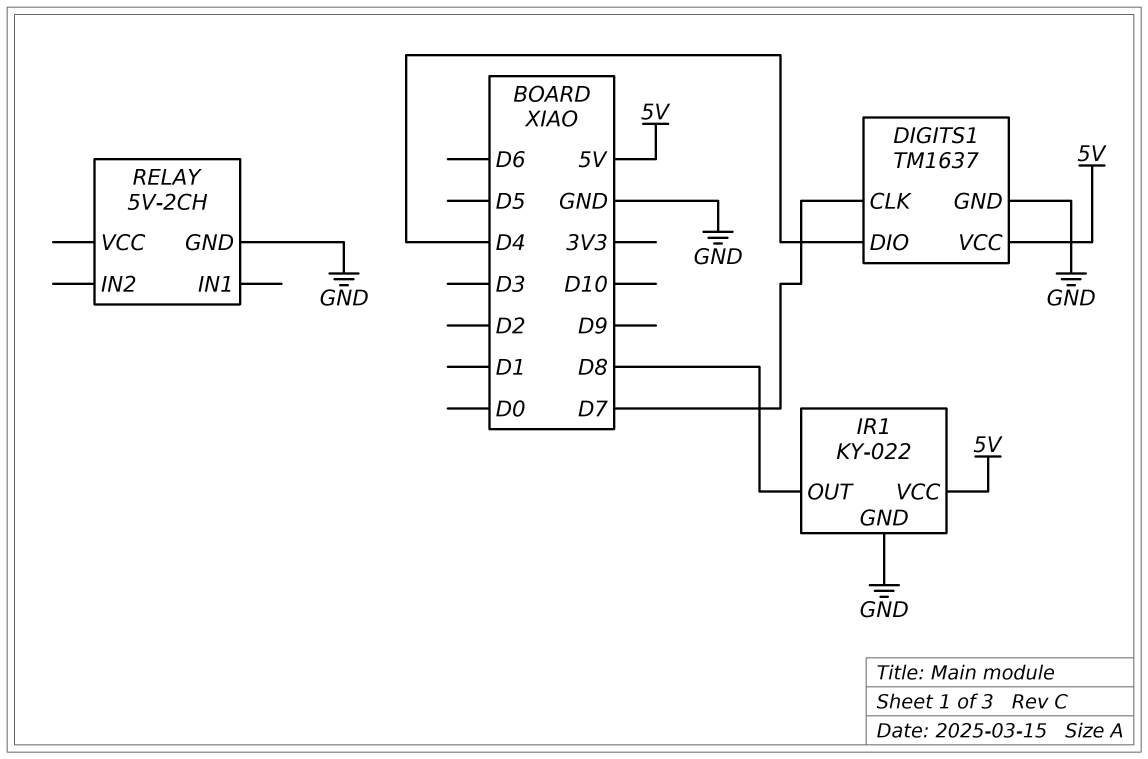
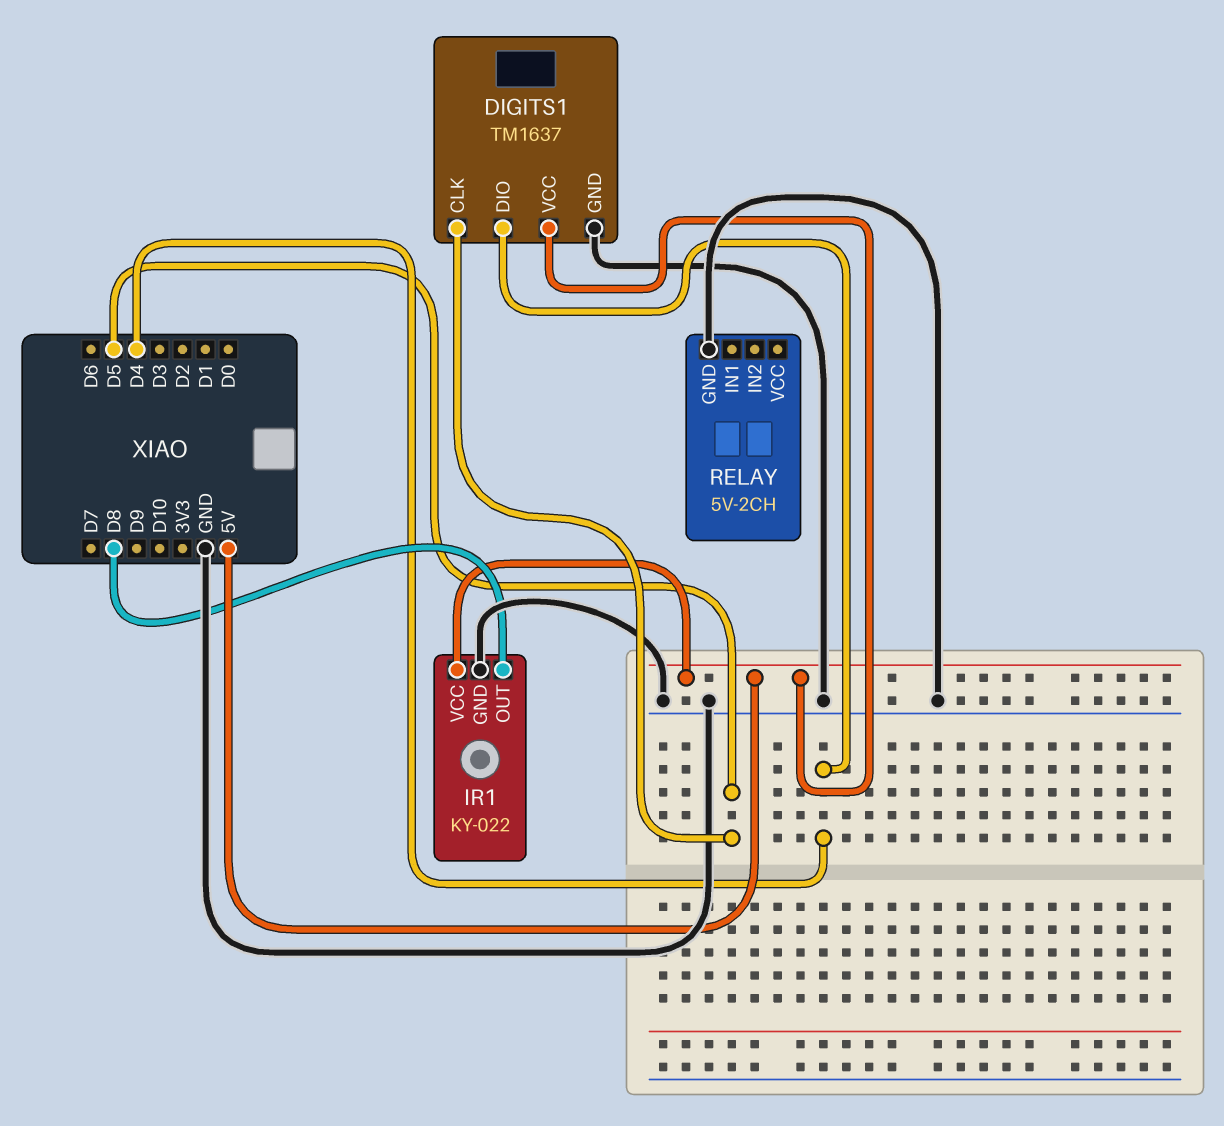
DIGITS1 pin CLK: D7 -> D5

